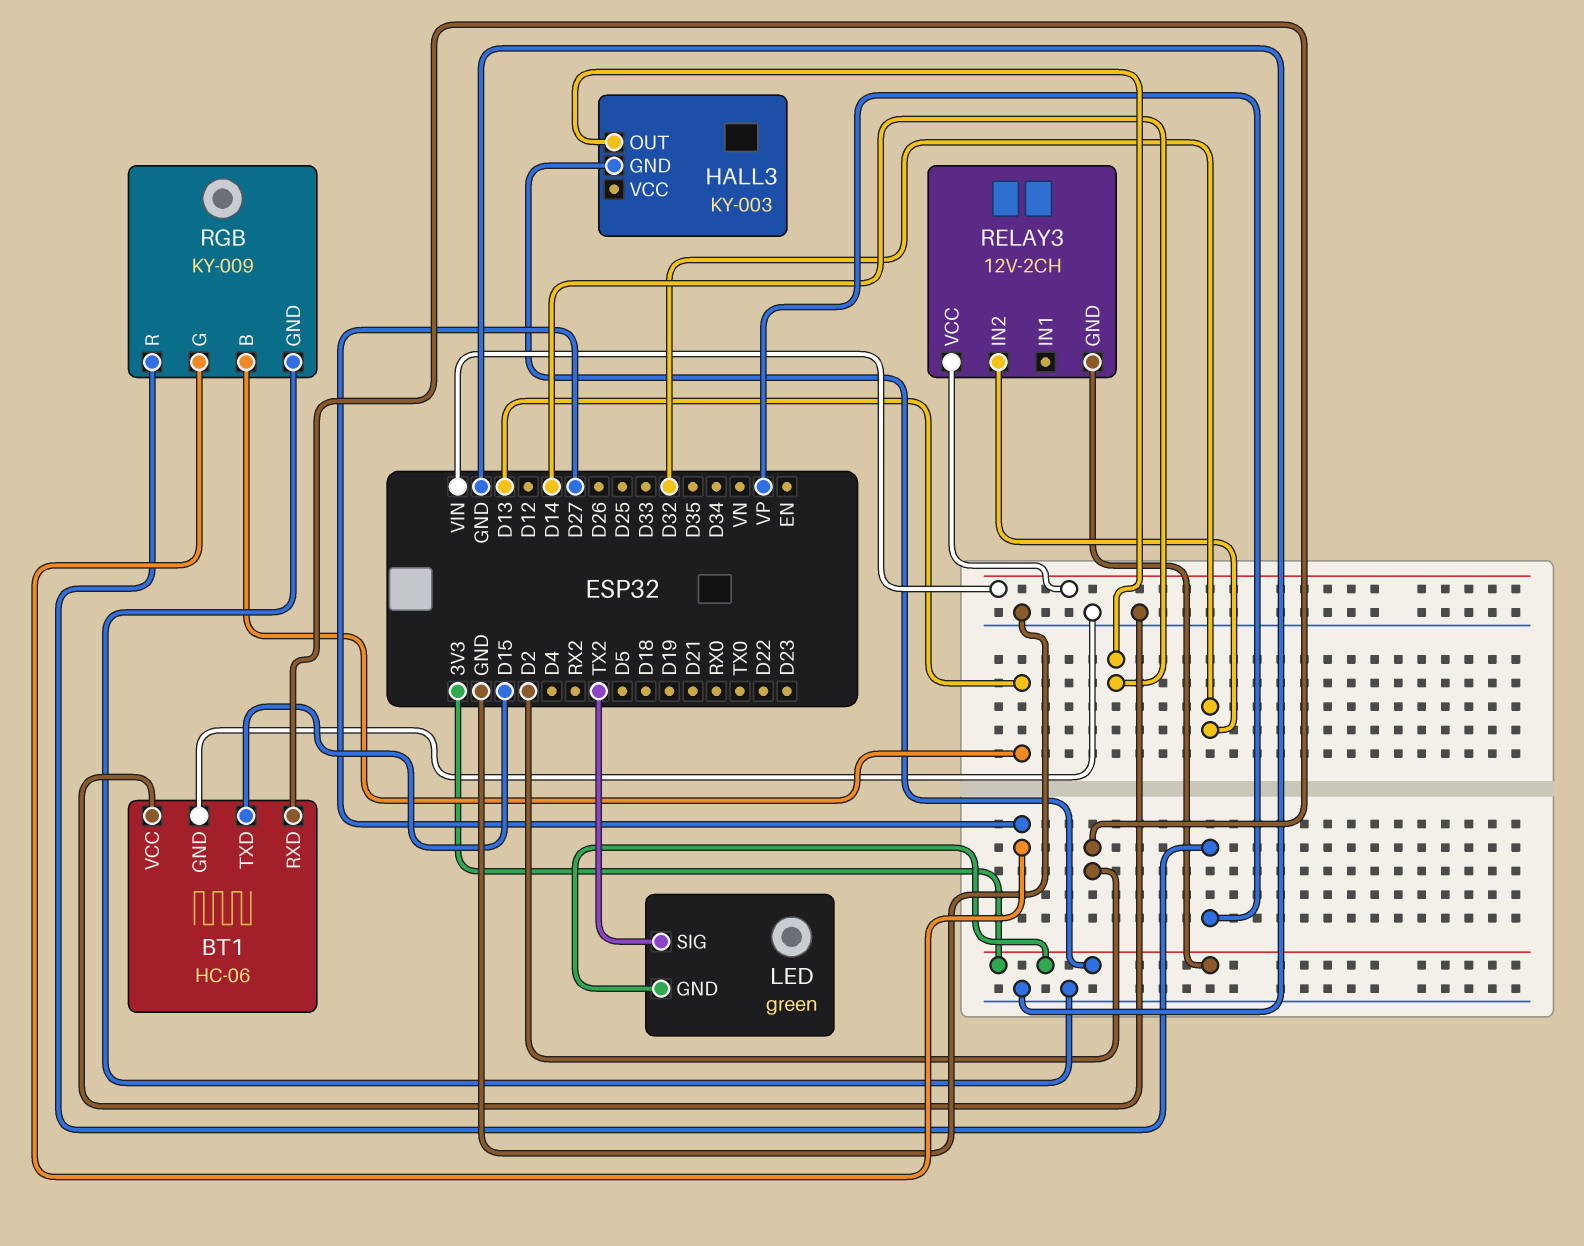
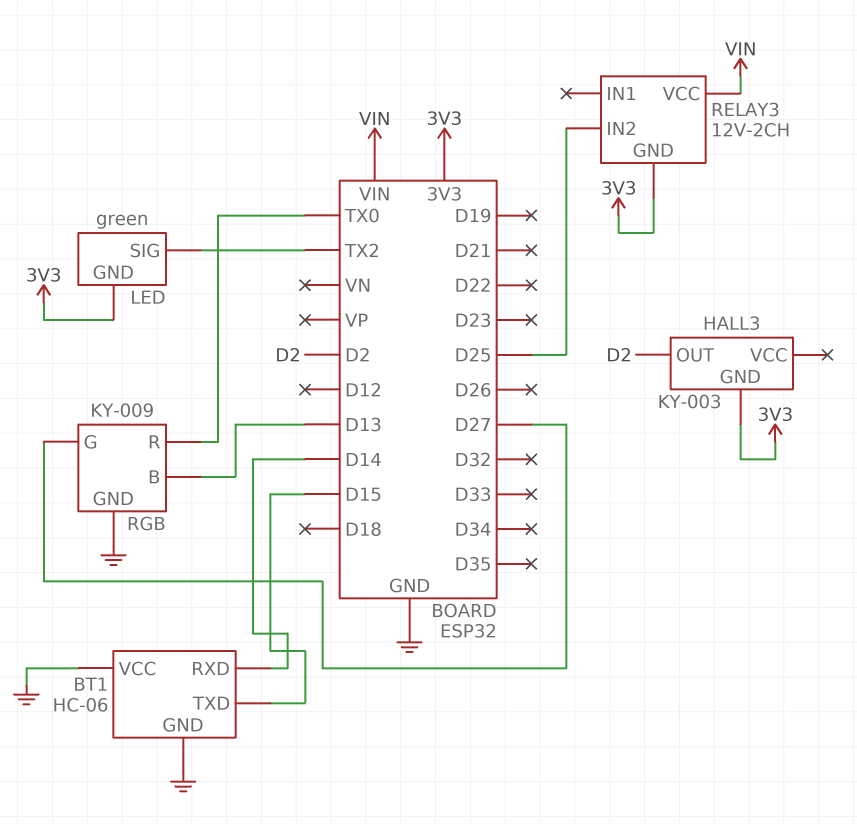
BT1 pin RXD: D2 -> D14
HALL3 pin OUT: D14 -> D2
RELAY3 pin IN2: D32 -> D25
RGB pin R: VP -> TX0

